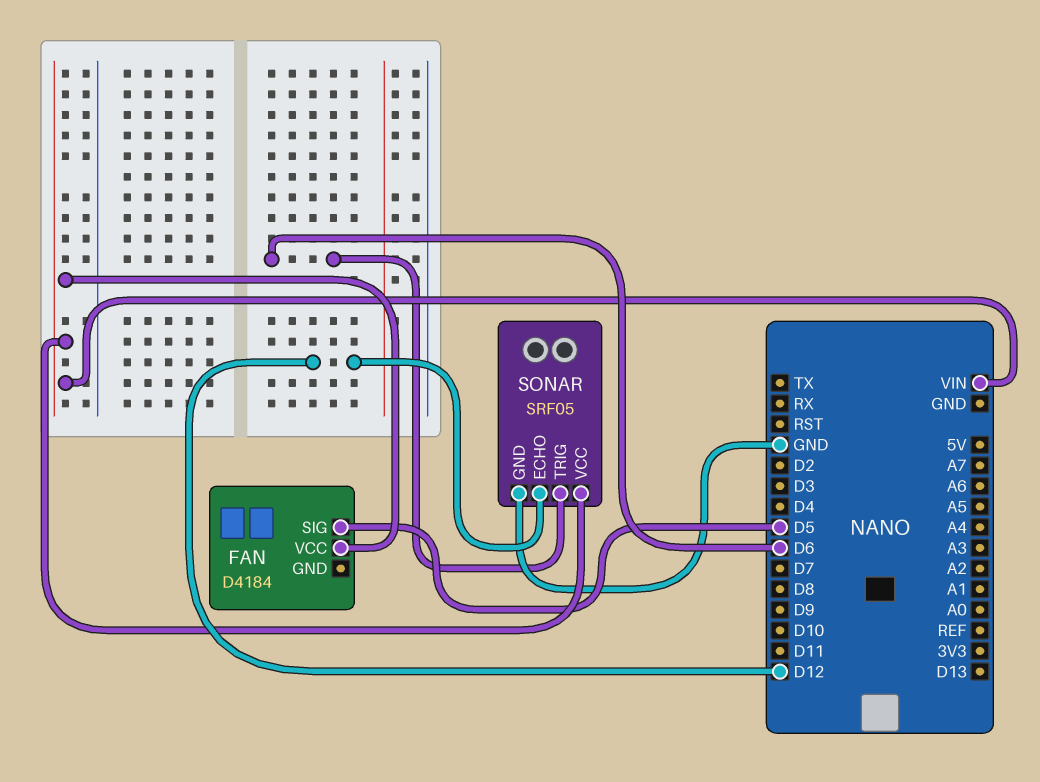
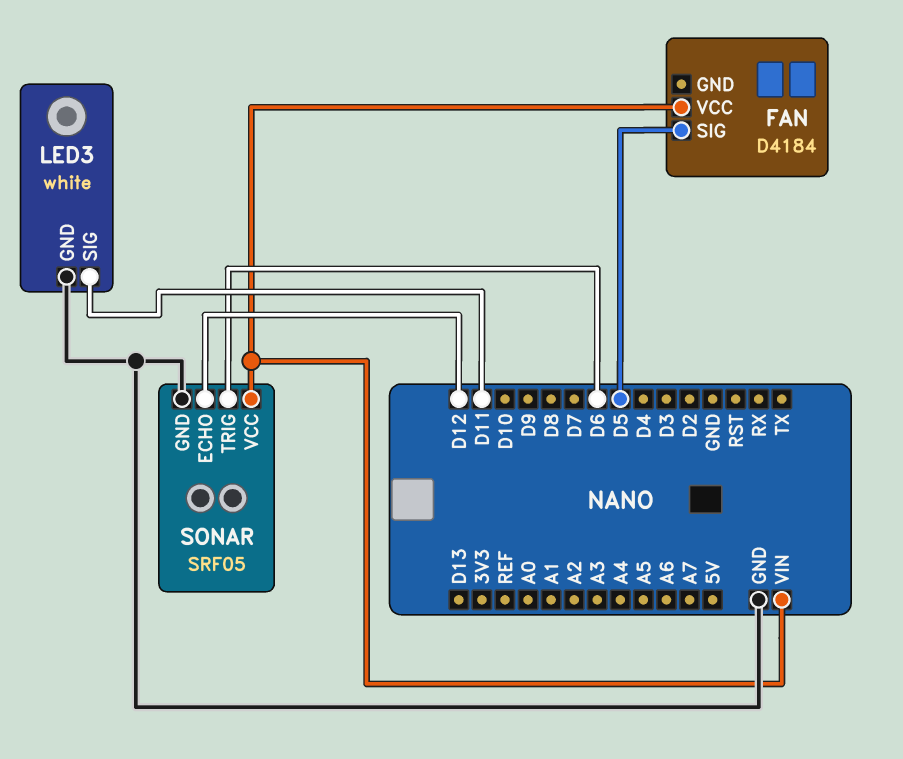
LED3: none -> white
LED3 pin GND: none -> GND
LED3 pin SIG: none -> D11

